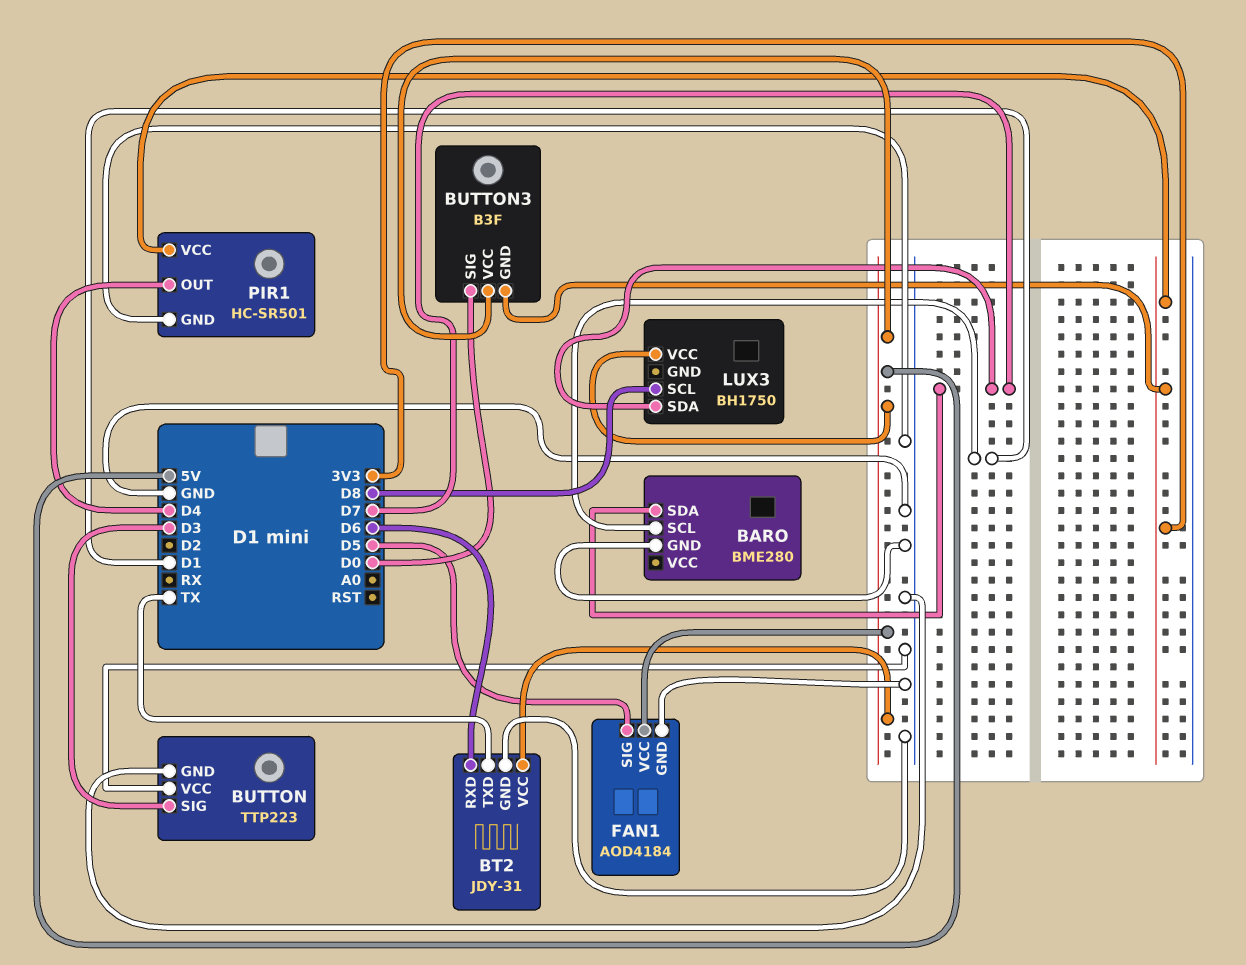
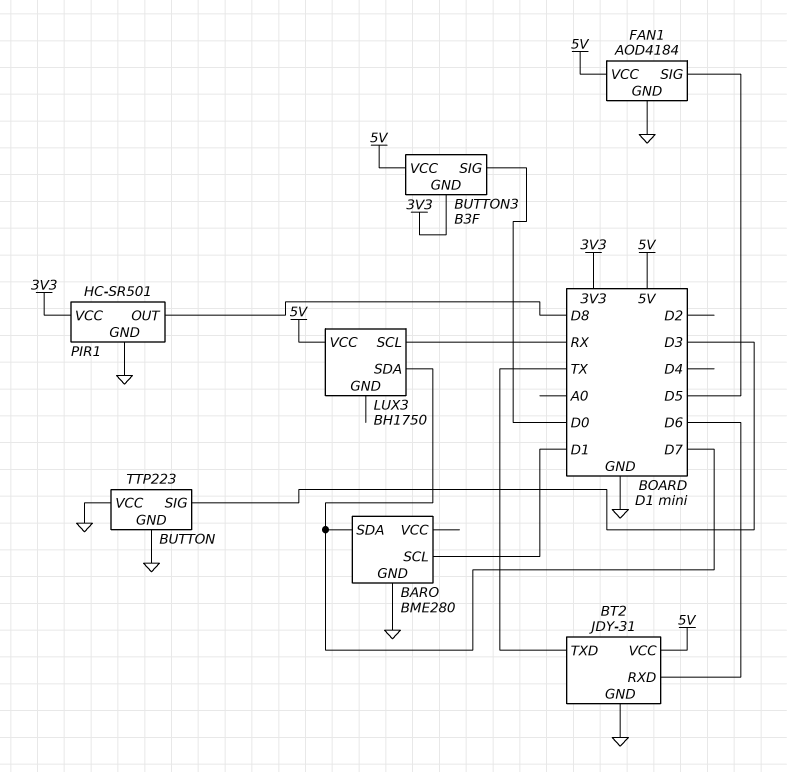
LUX3 pin SCL: D8 -> RX
PIR1 pin OUT: D4 -> D8

